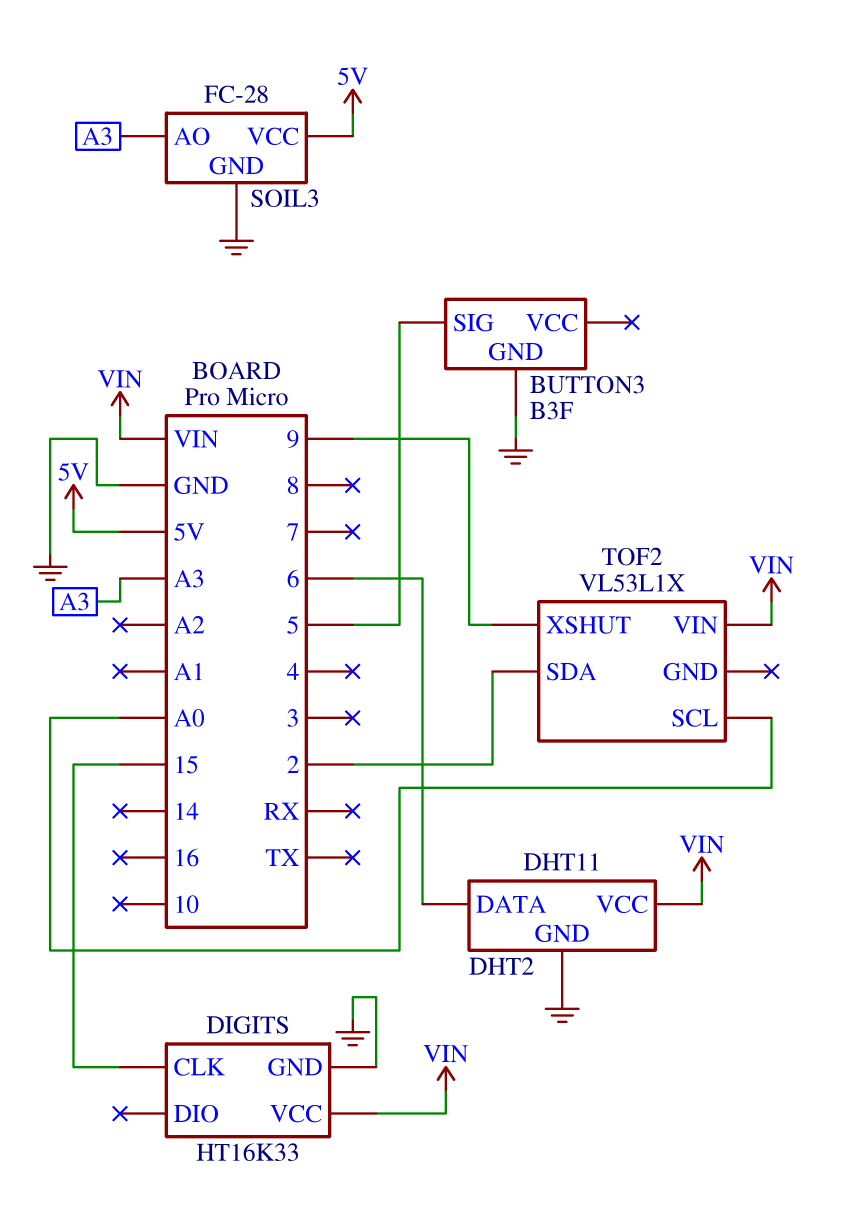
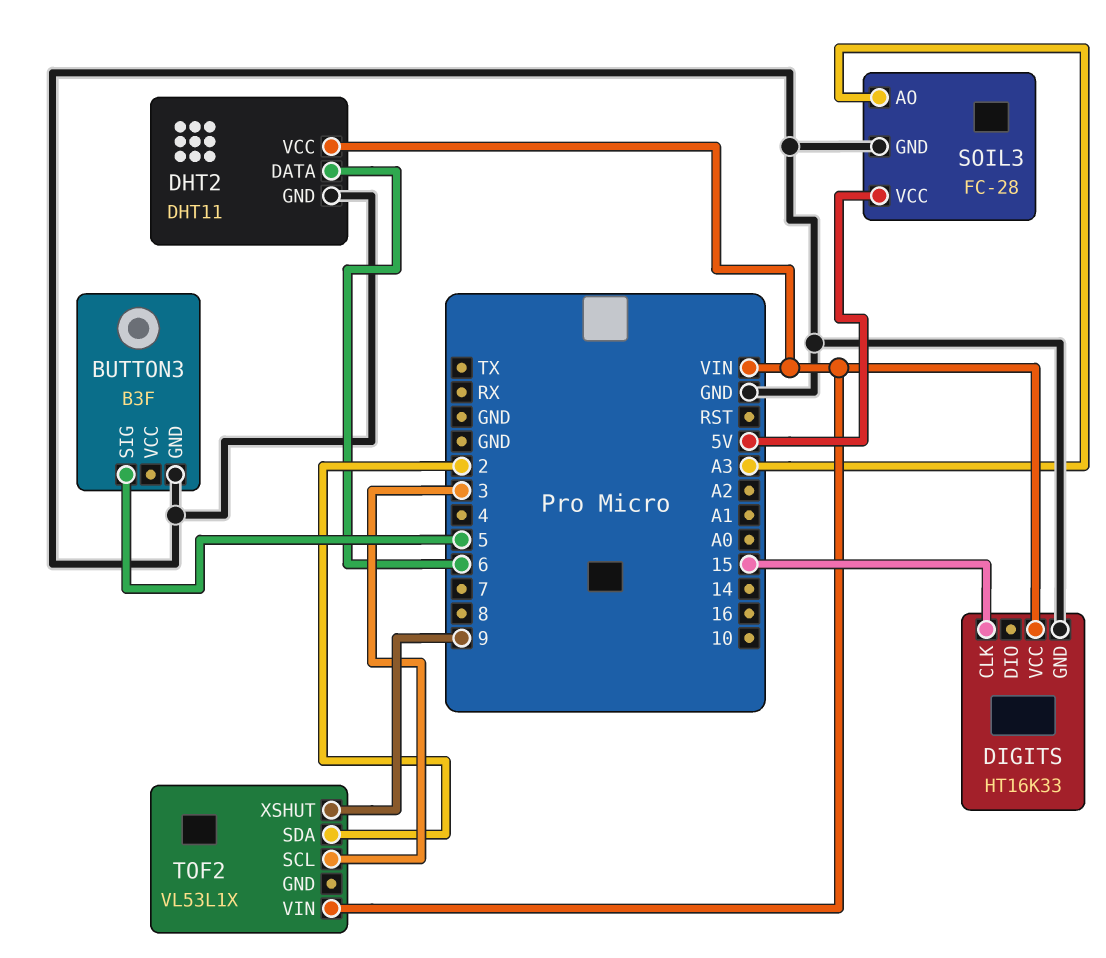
TOF2 pin SCL: A0 -> 3

